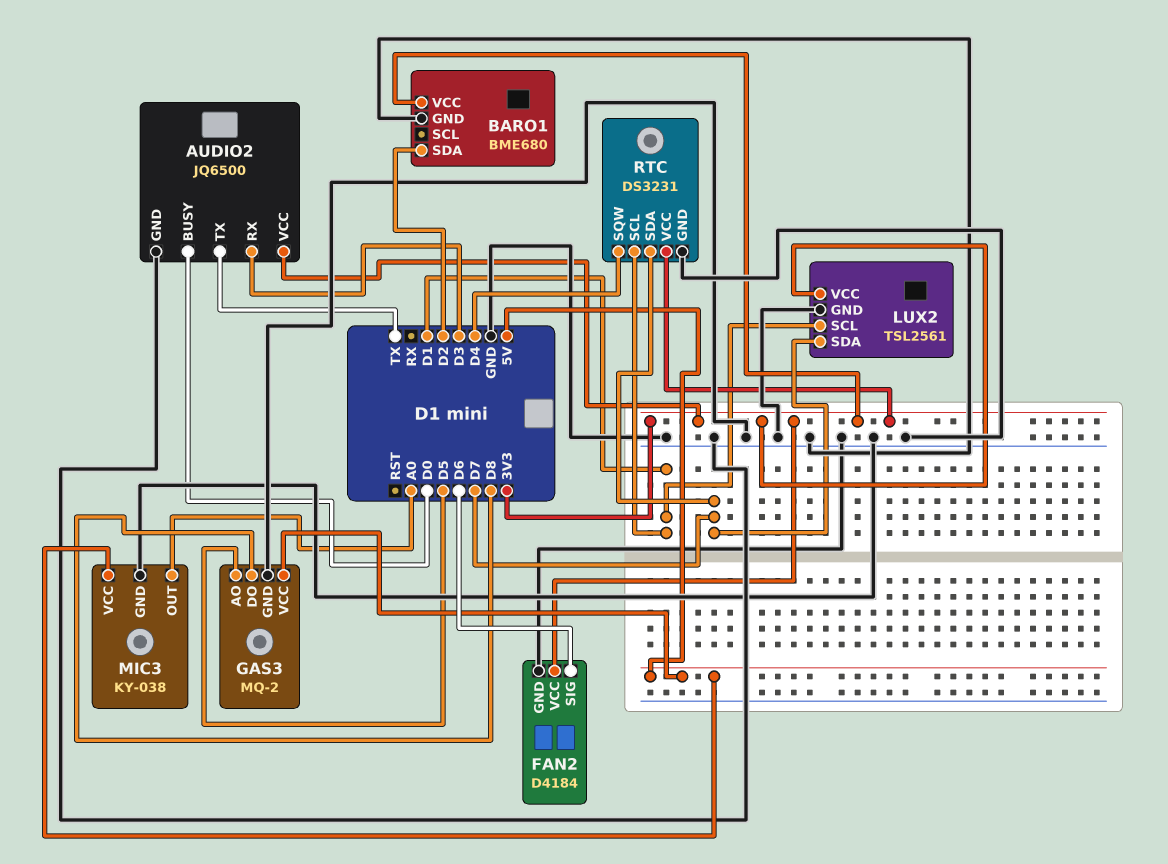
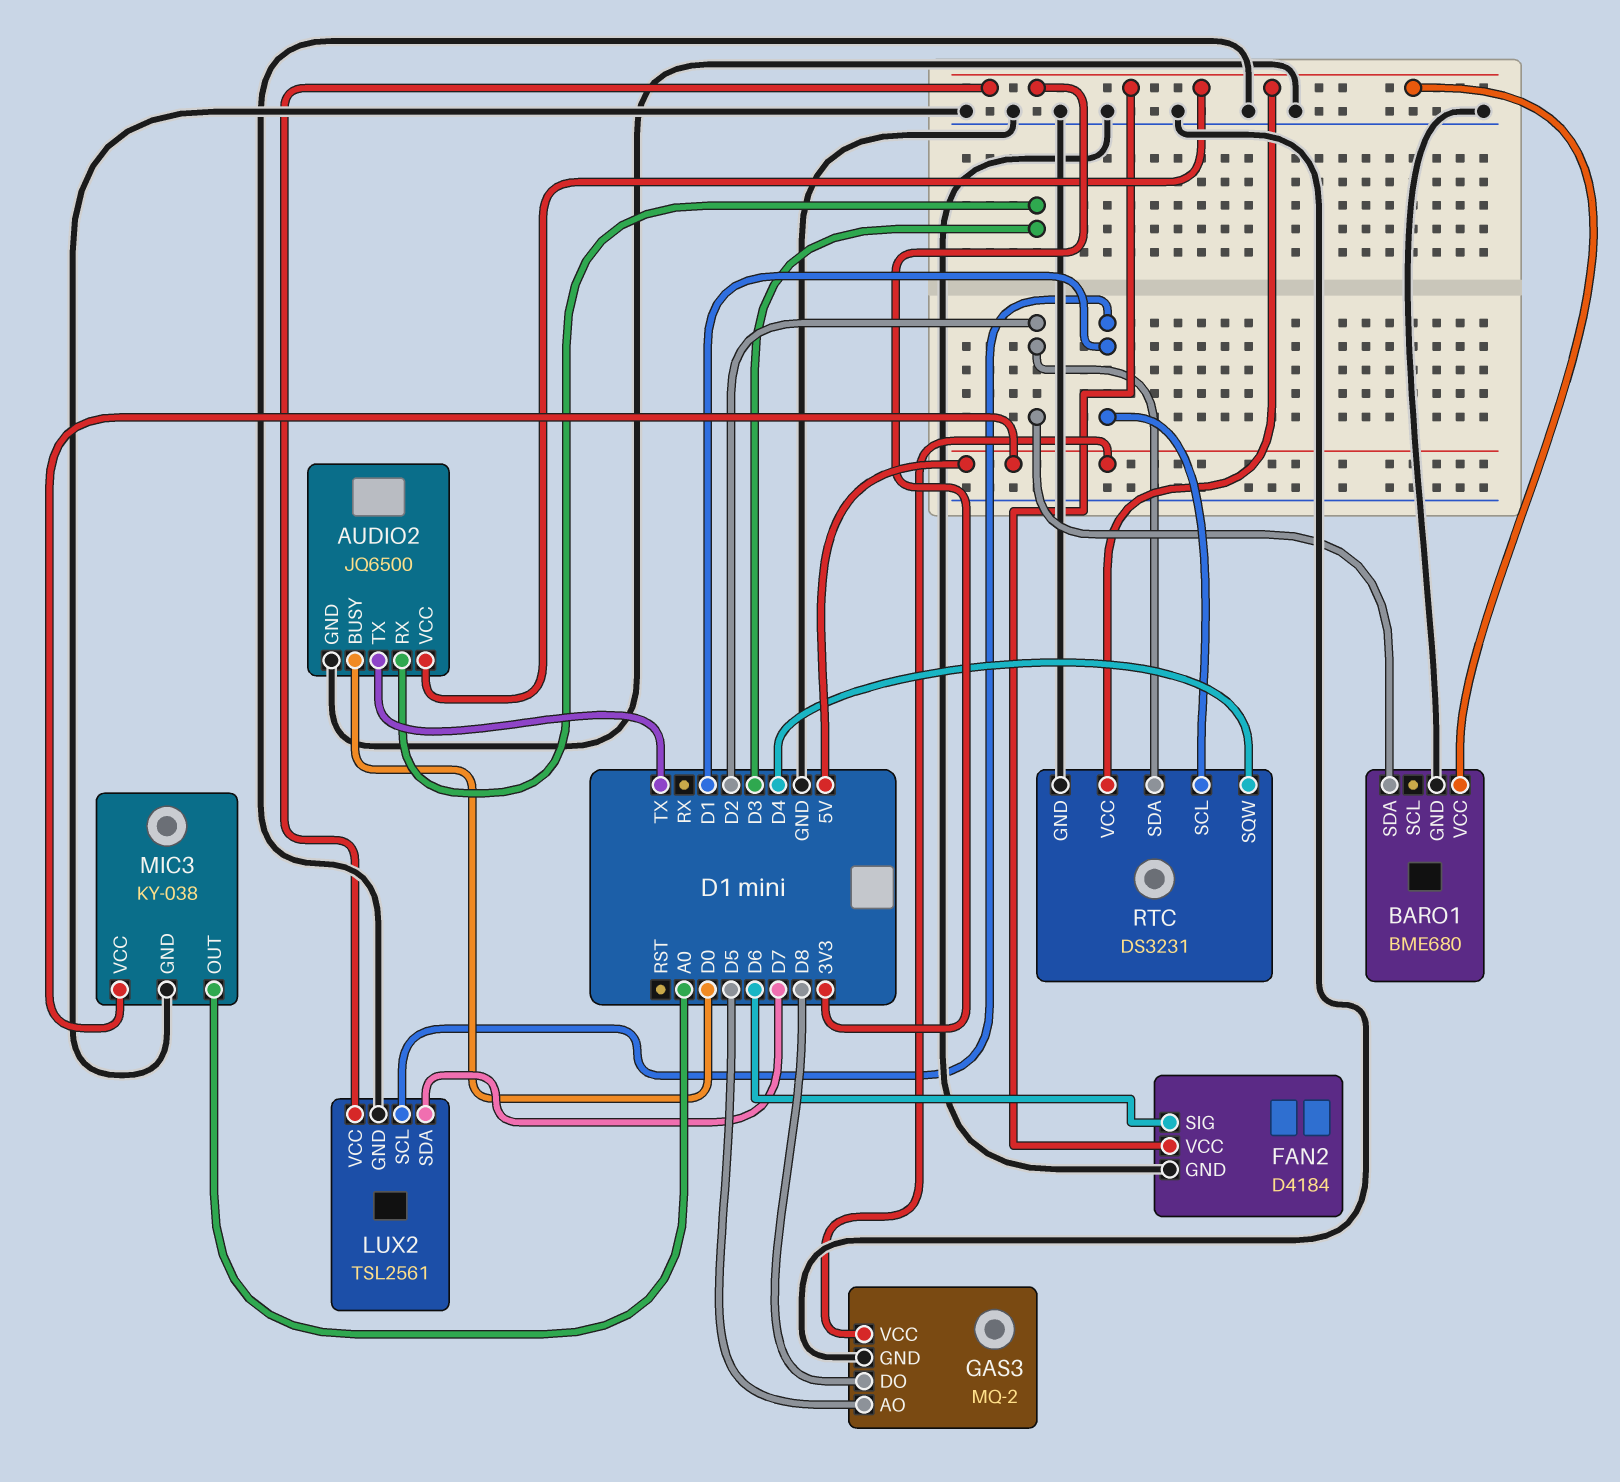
RTC pin SDA: D7 -> D2

